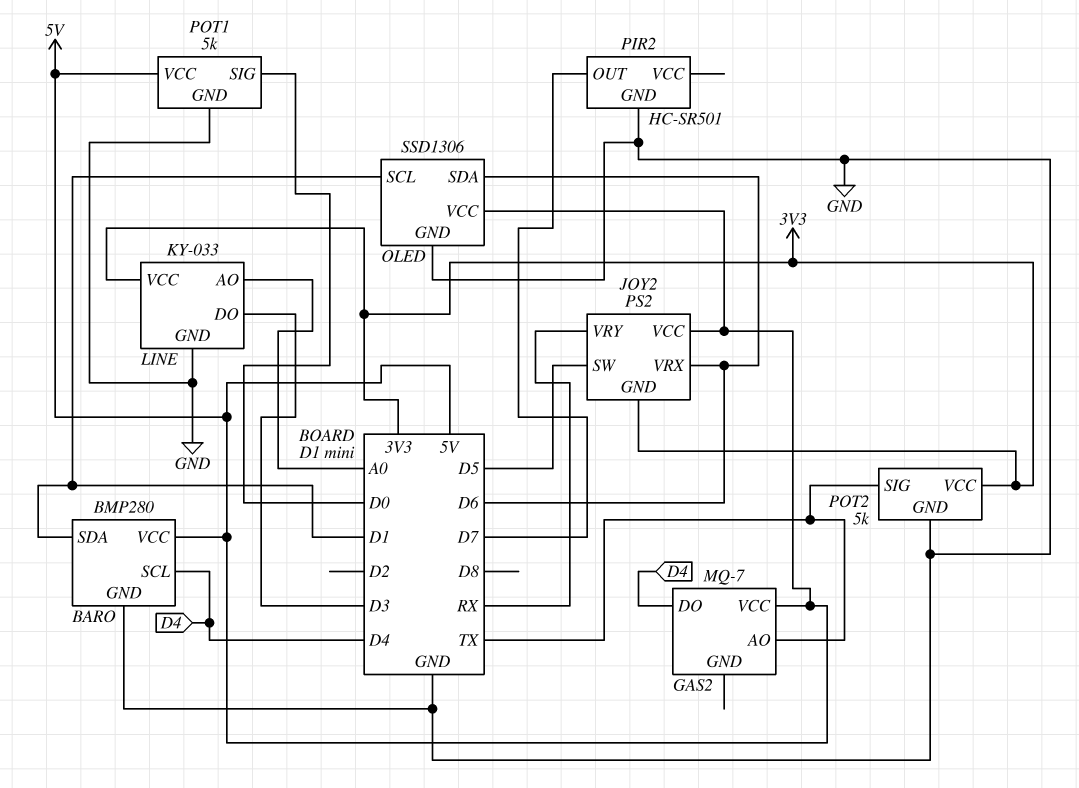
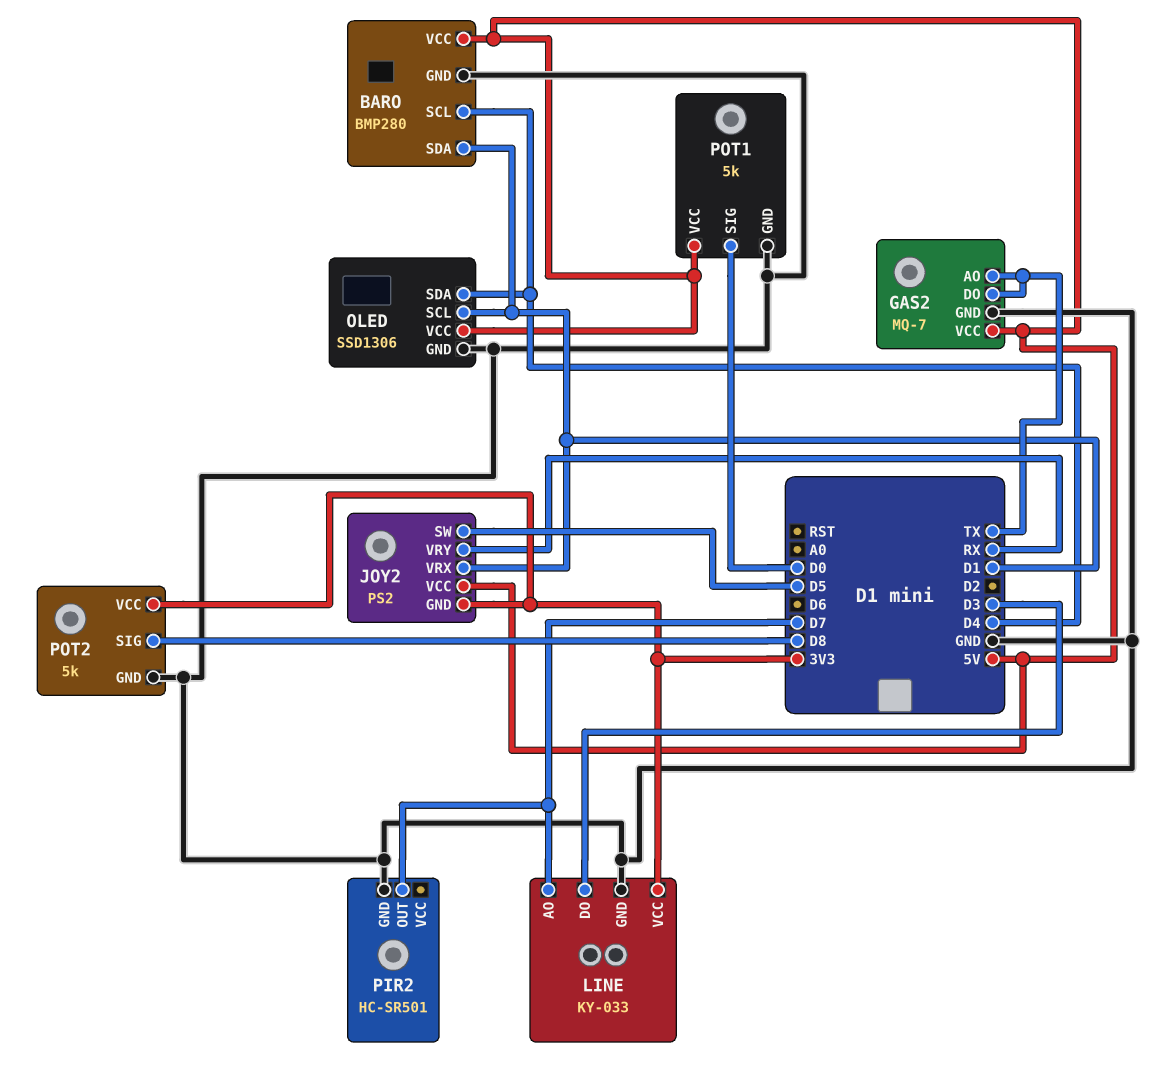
GAS2 pin DO: D4 -> TX
GAS2 pin GND: none -> GND
JOY2 pin VRX: D6 -> D1
LINE pin AO: A0 -> D7
OLED pin SDA: D6 -> D4
POT2 pin SIG: TX -> D8

